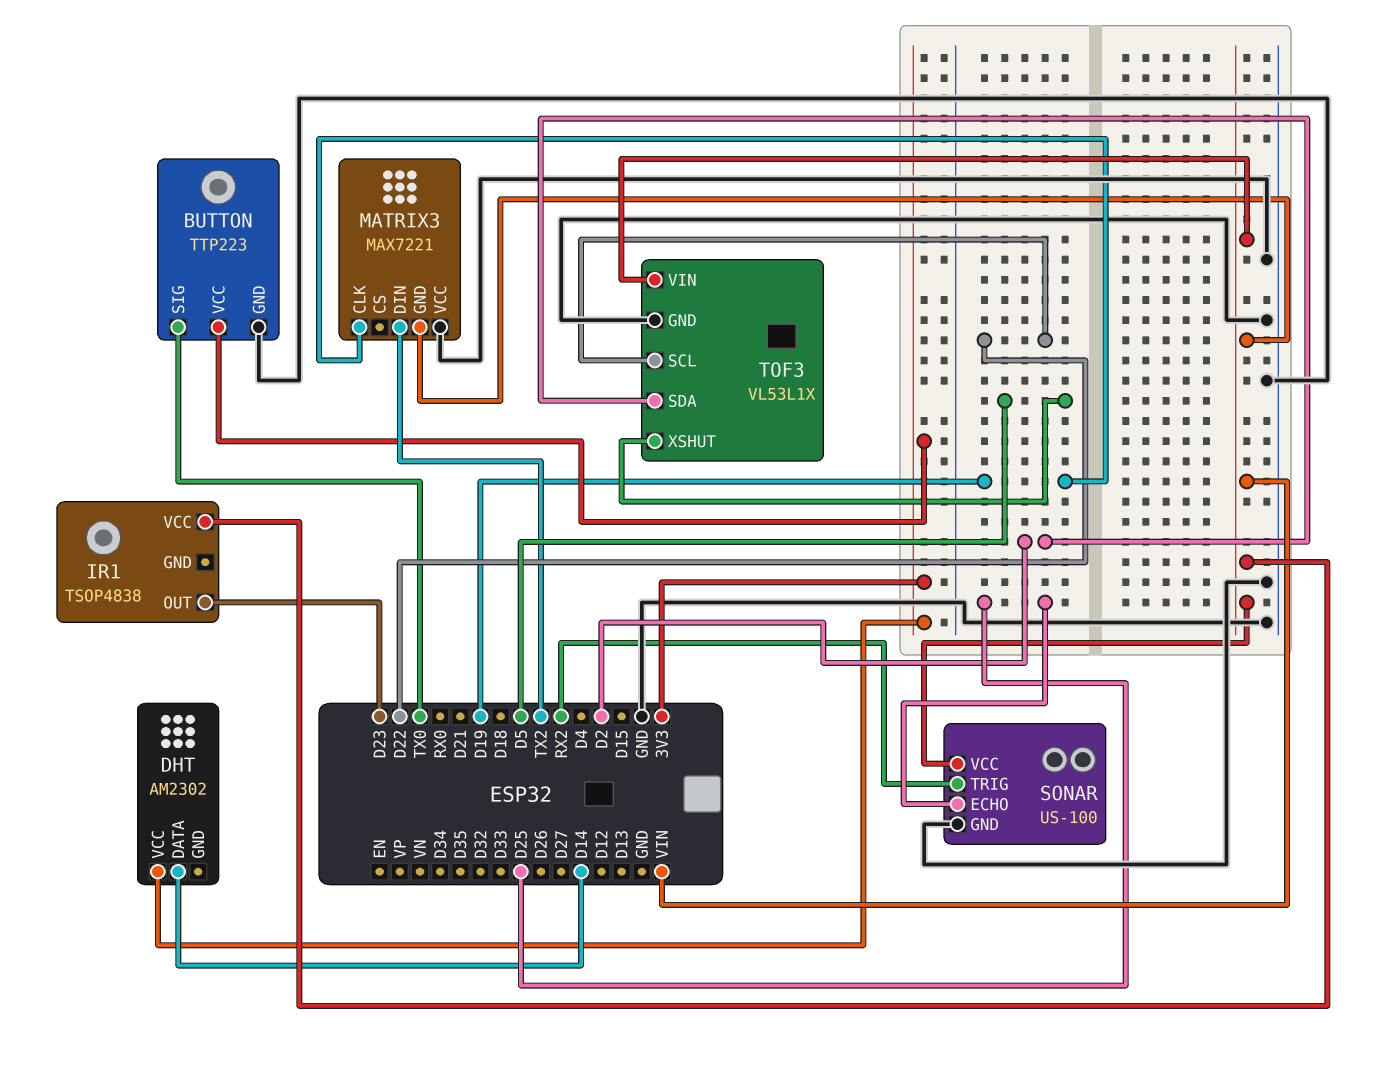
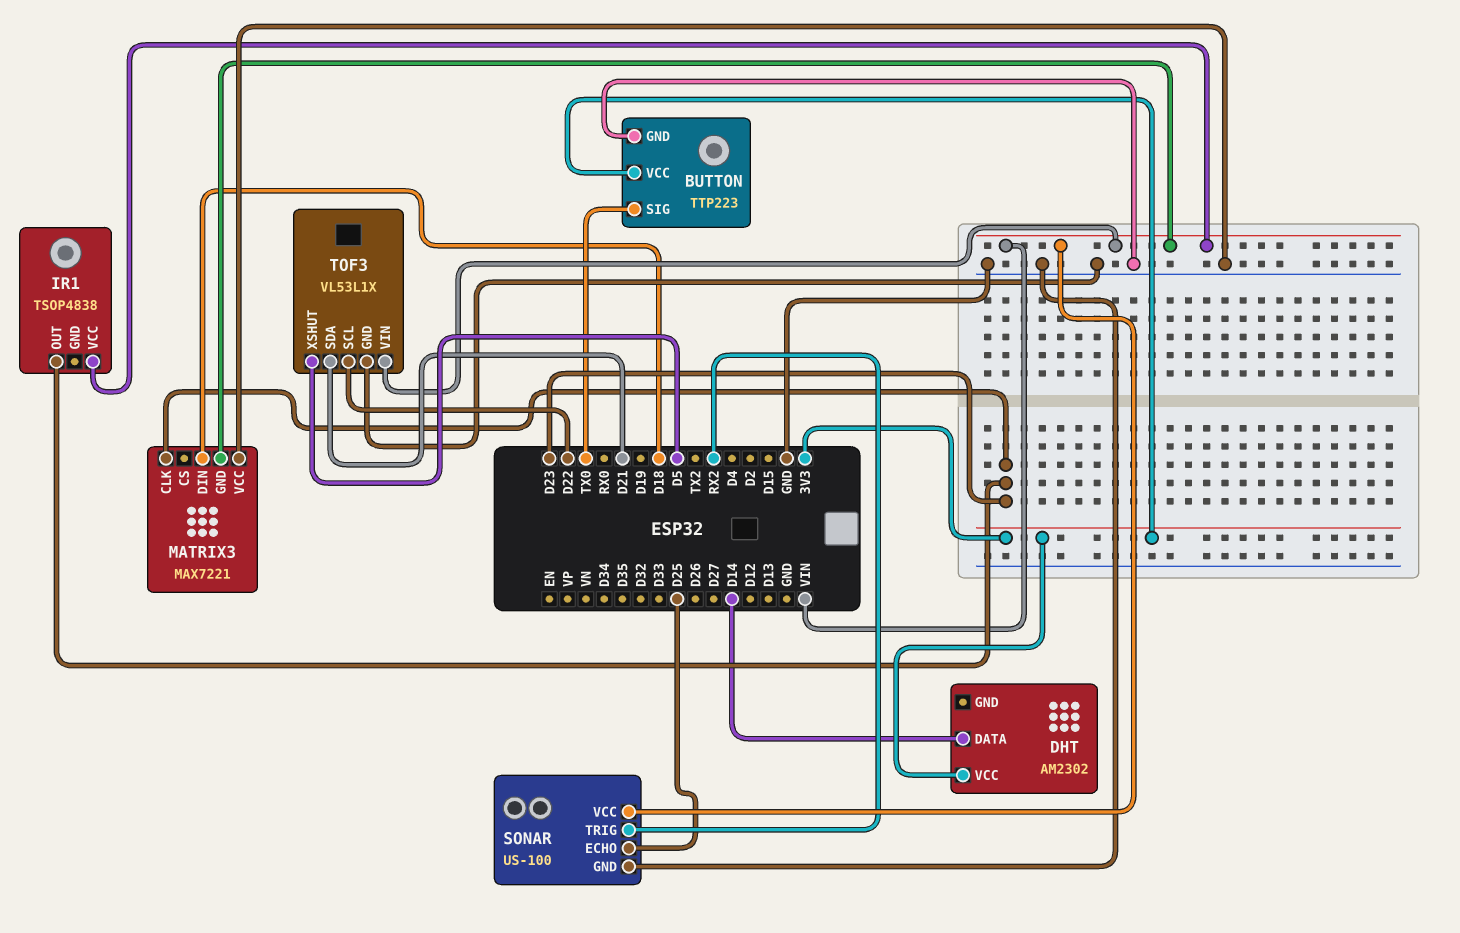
MATRIX3 pin CLK: D19 -> D23
MATRIX3 pin DIN: TX2 -> D18
TOF3 pin SDA: D2 -> D21

